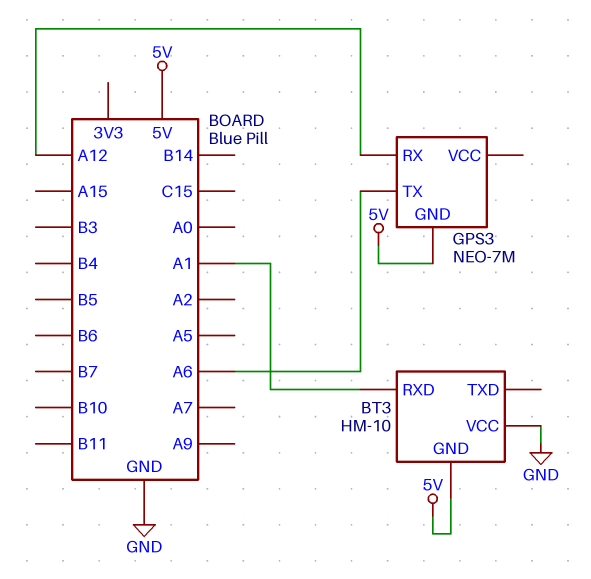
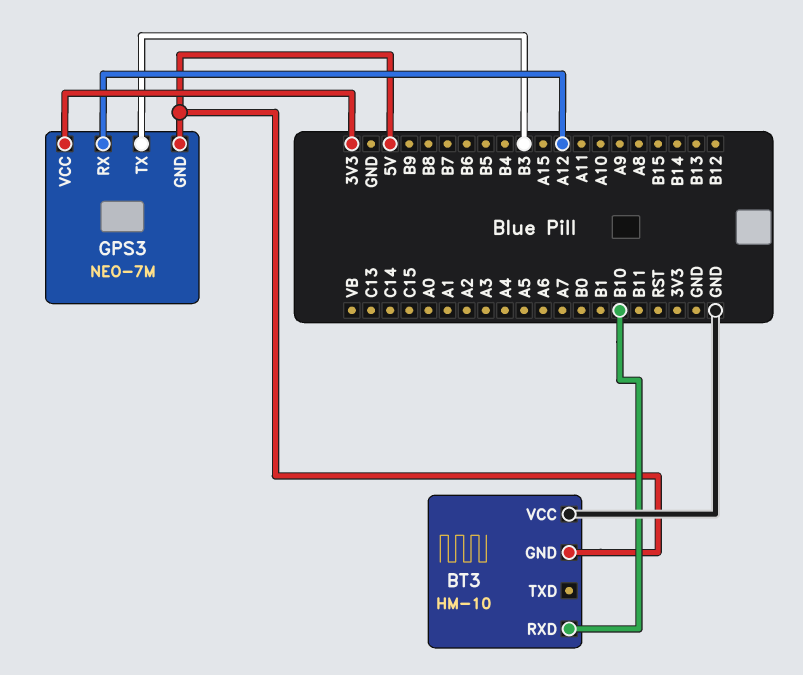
BT3 pin RXD: A1 -> B10
GPS3 pin TX: A6 -> B3
GPS3 pin VCC: none -> 3V3

